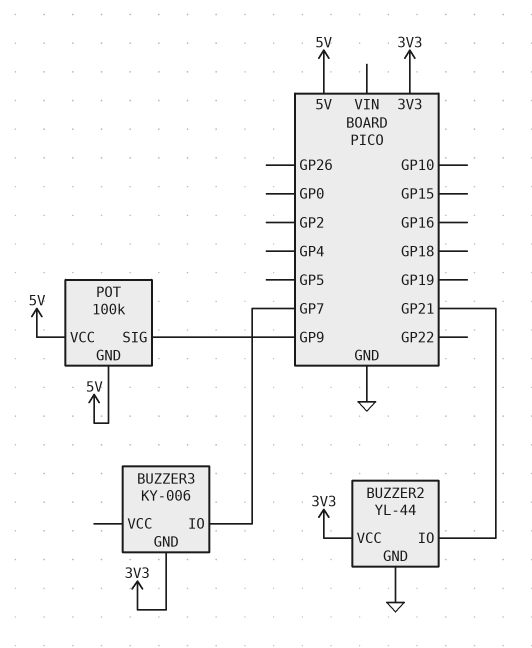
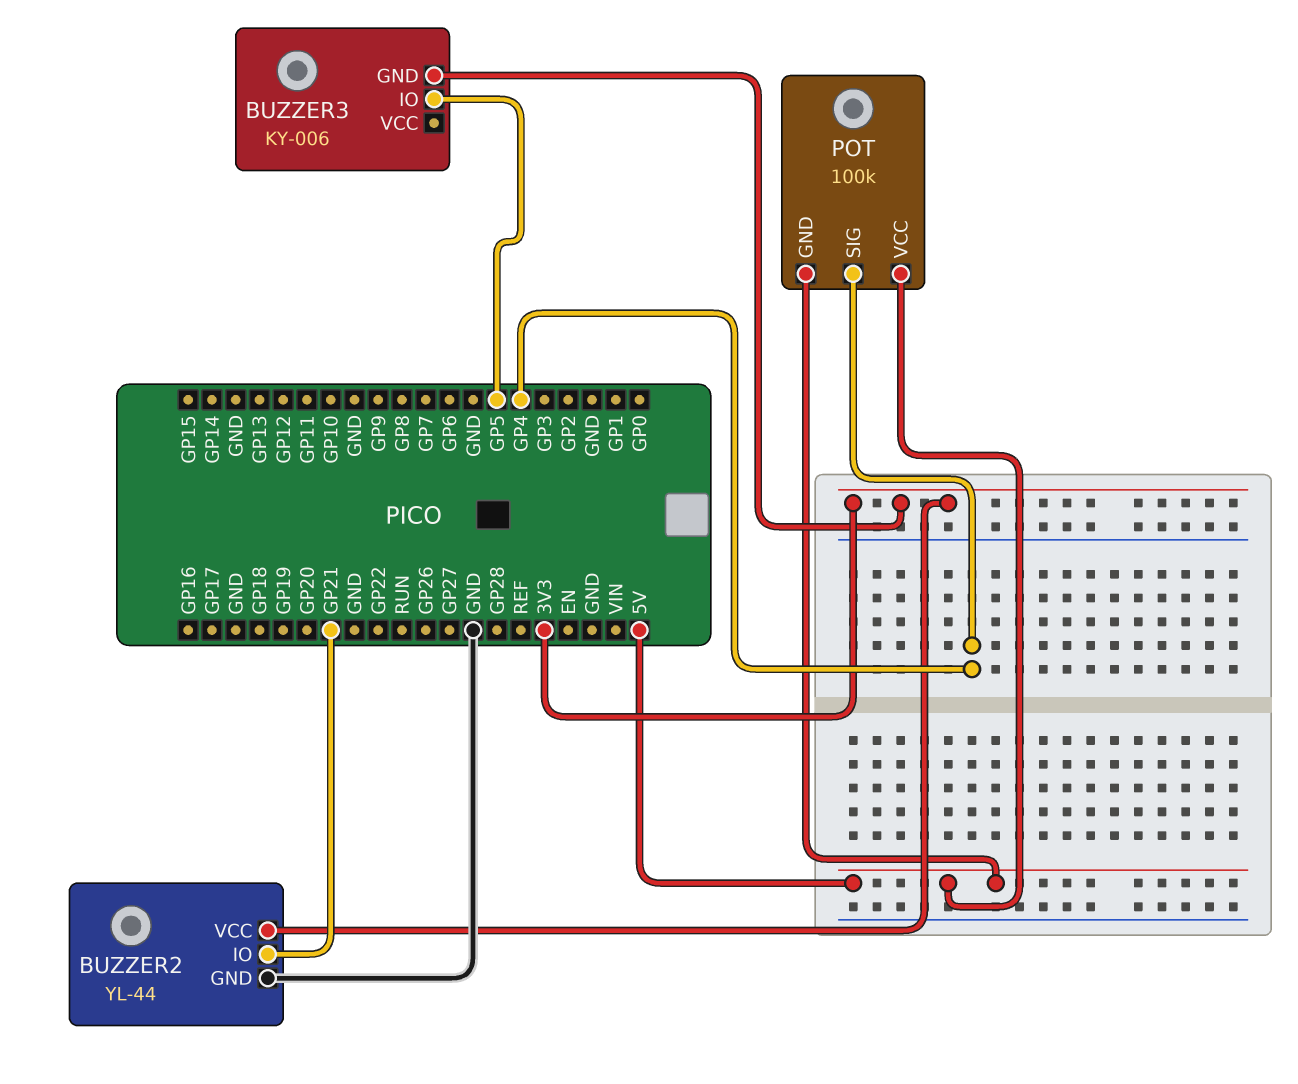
BUZZER3 pin IO: GP7 -> GP5
POT pin SIG: GP9 -> GP4

